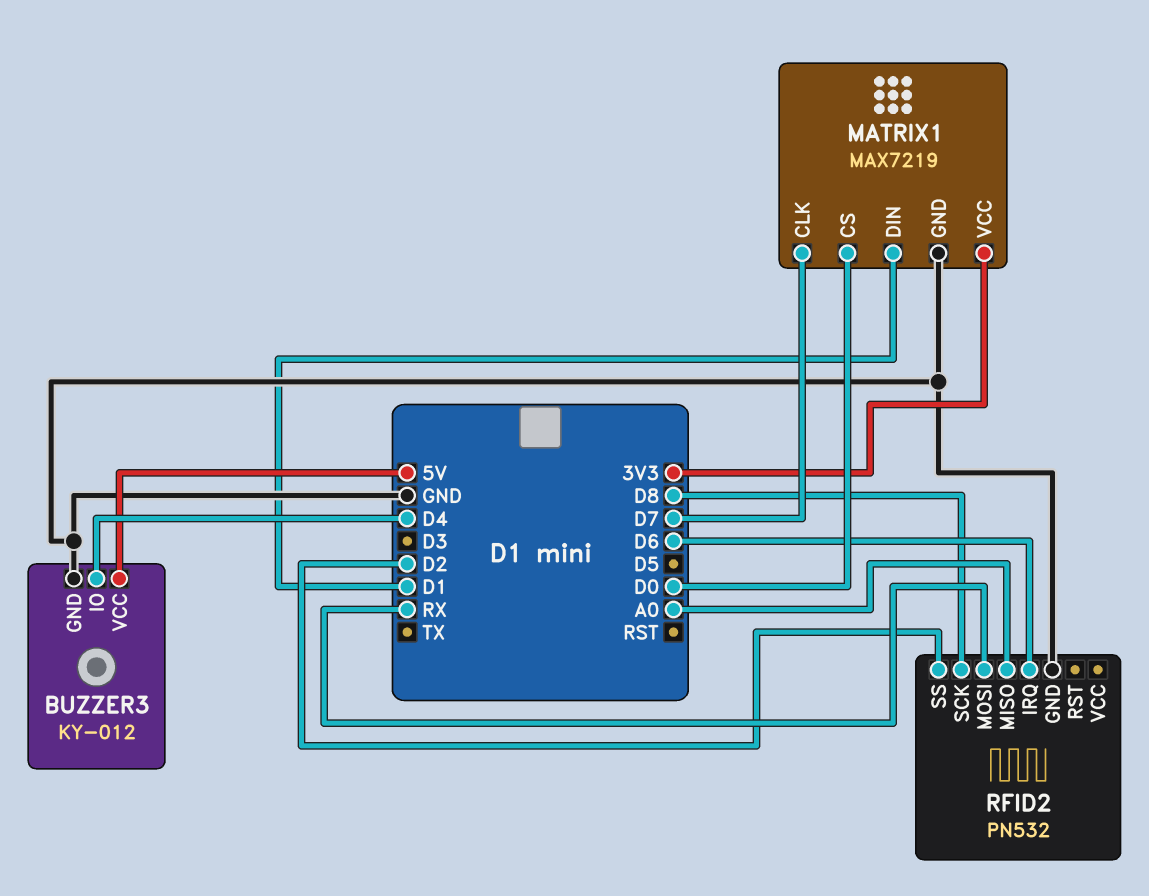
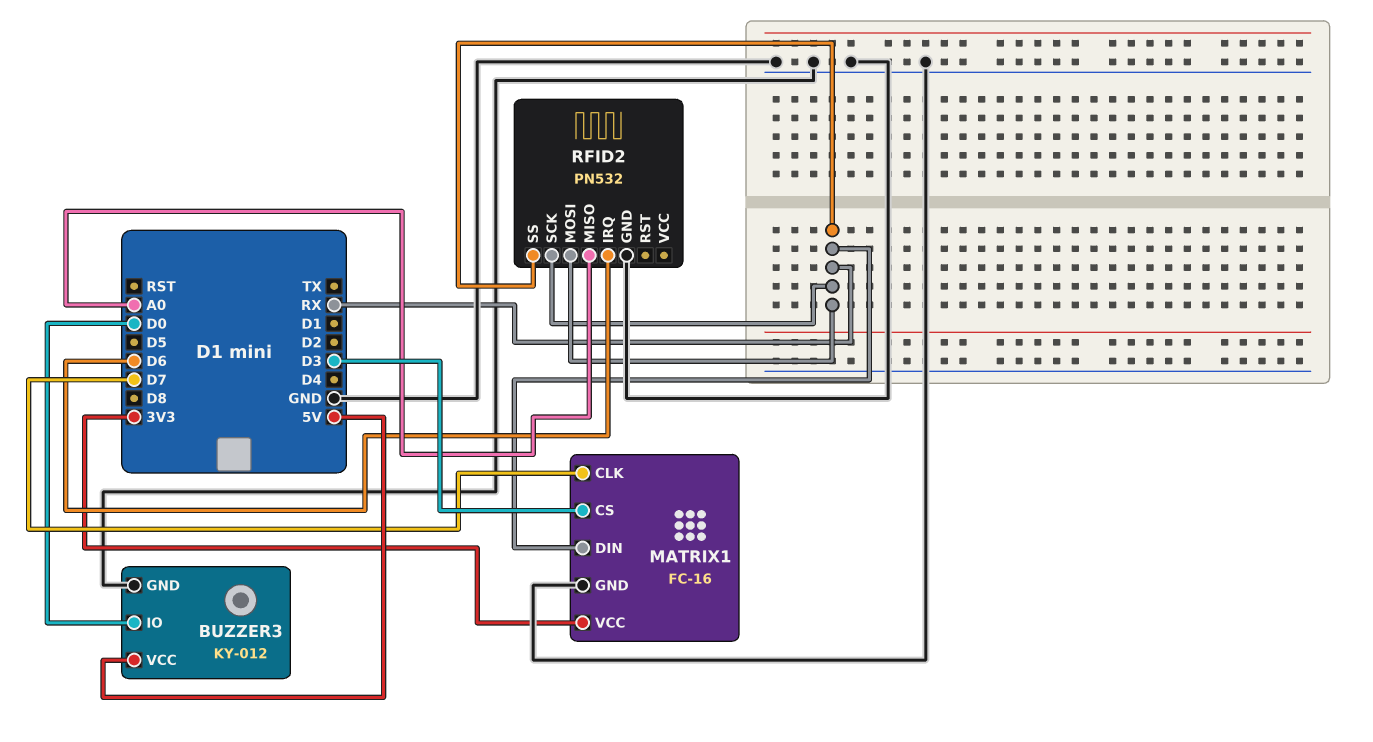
BUZZER3 pin IO: D4 -> D0
MATRIX1: MAX7219 -> FC-16
MATRIX1 pin CS: D0 -> D3
MATRIX1 pin DIN: D1 -> RX
RFID2 pin SCK: D8 -> RX
RFID2 pin SS: D2 -> RX

